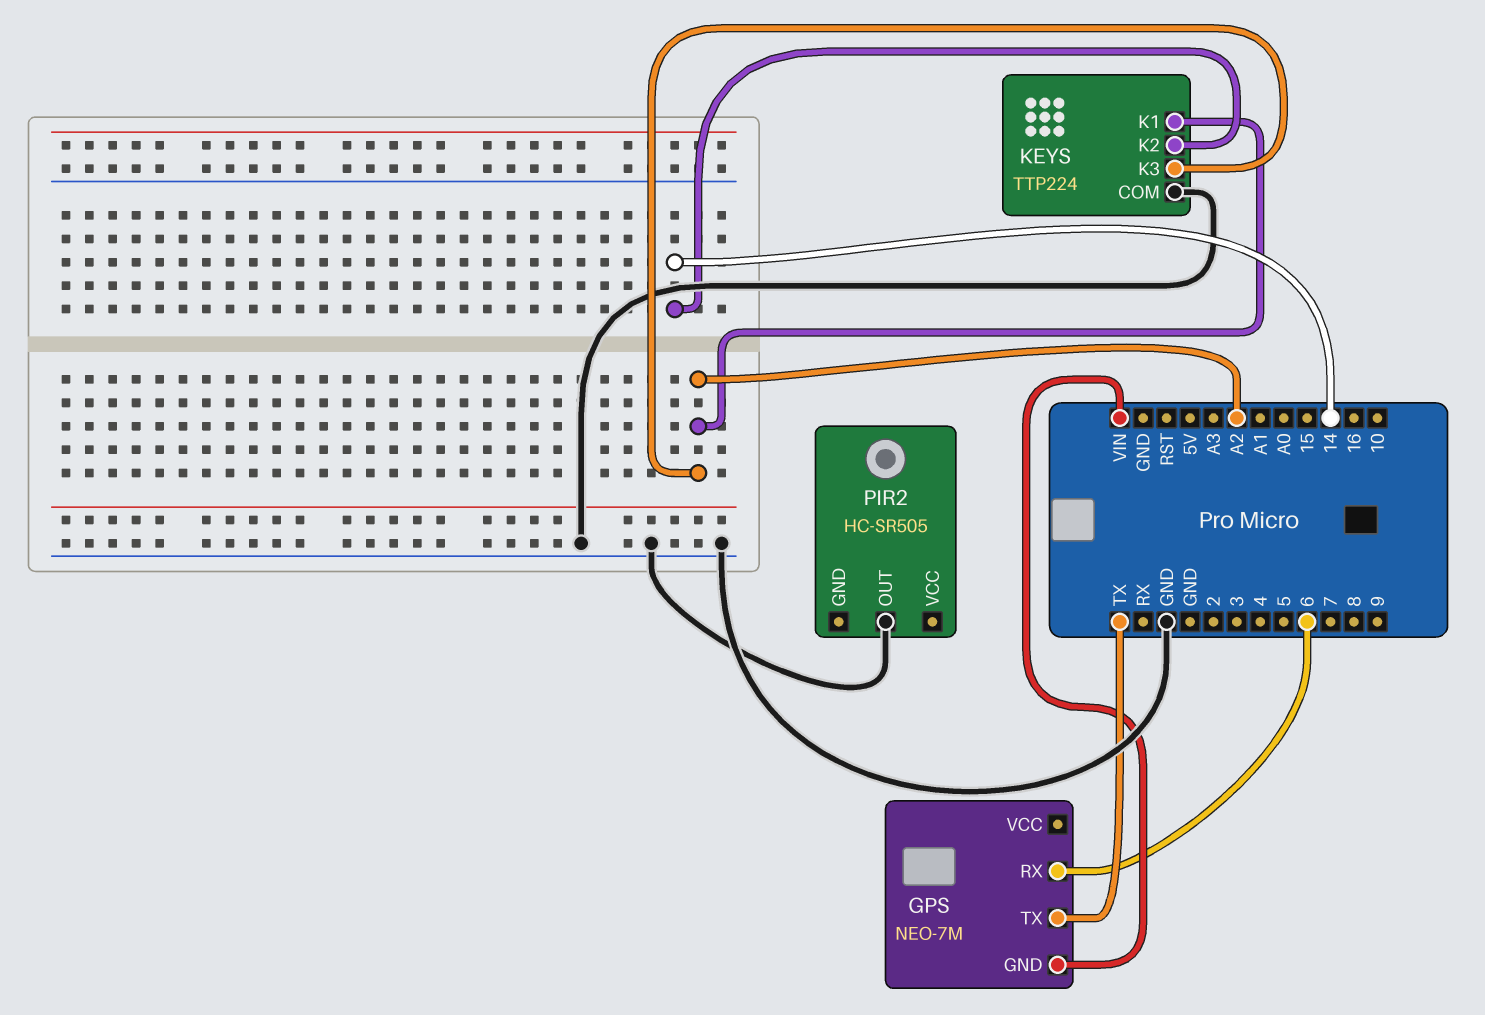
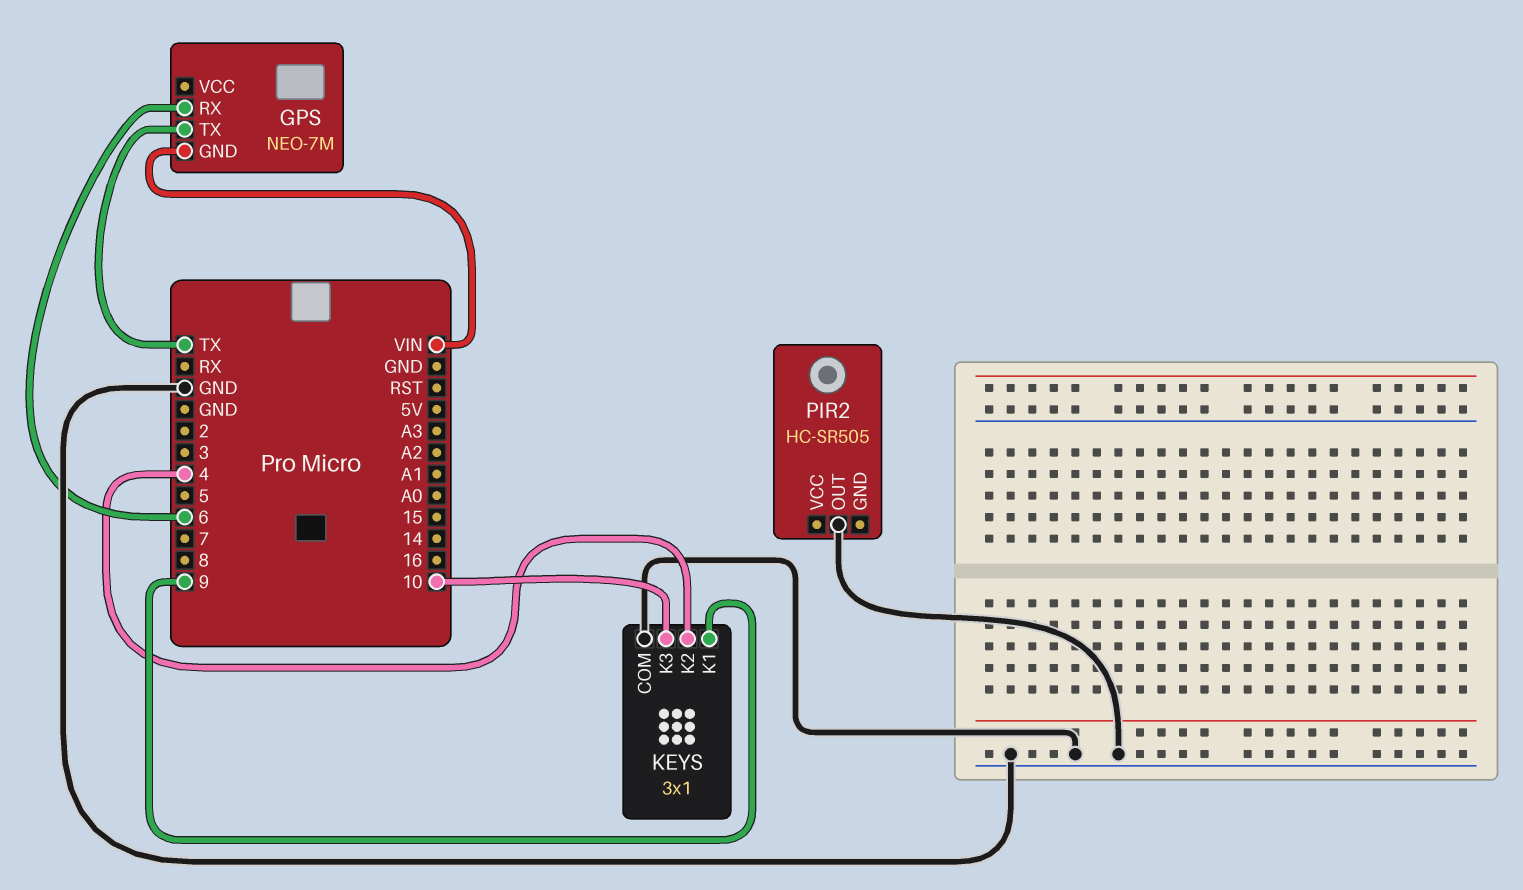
KEYS: TTP224 -> 3x1
KEYS pin K1: A2 -> 9
KEYS pin K2: 14 -> 4
KEYS pin K3: A2 -> 10

